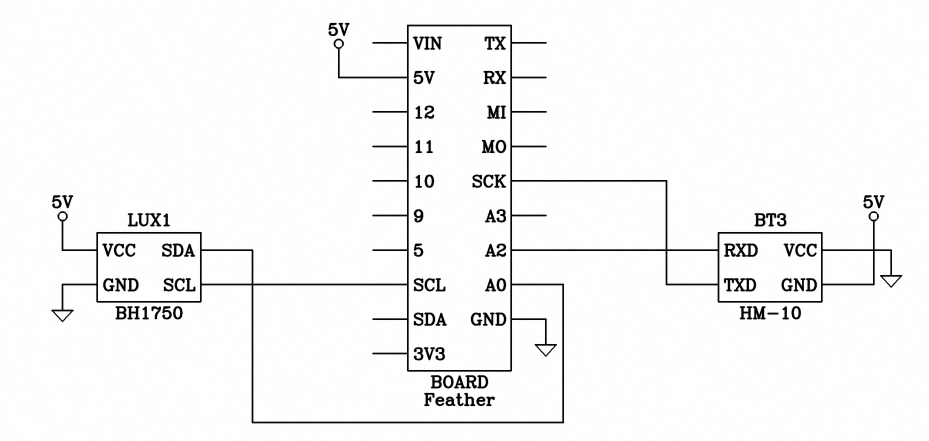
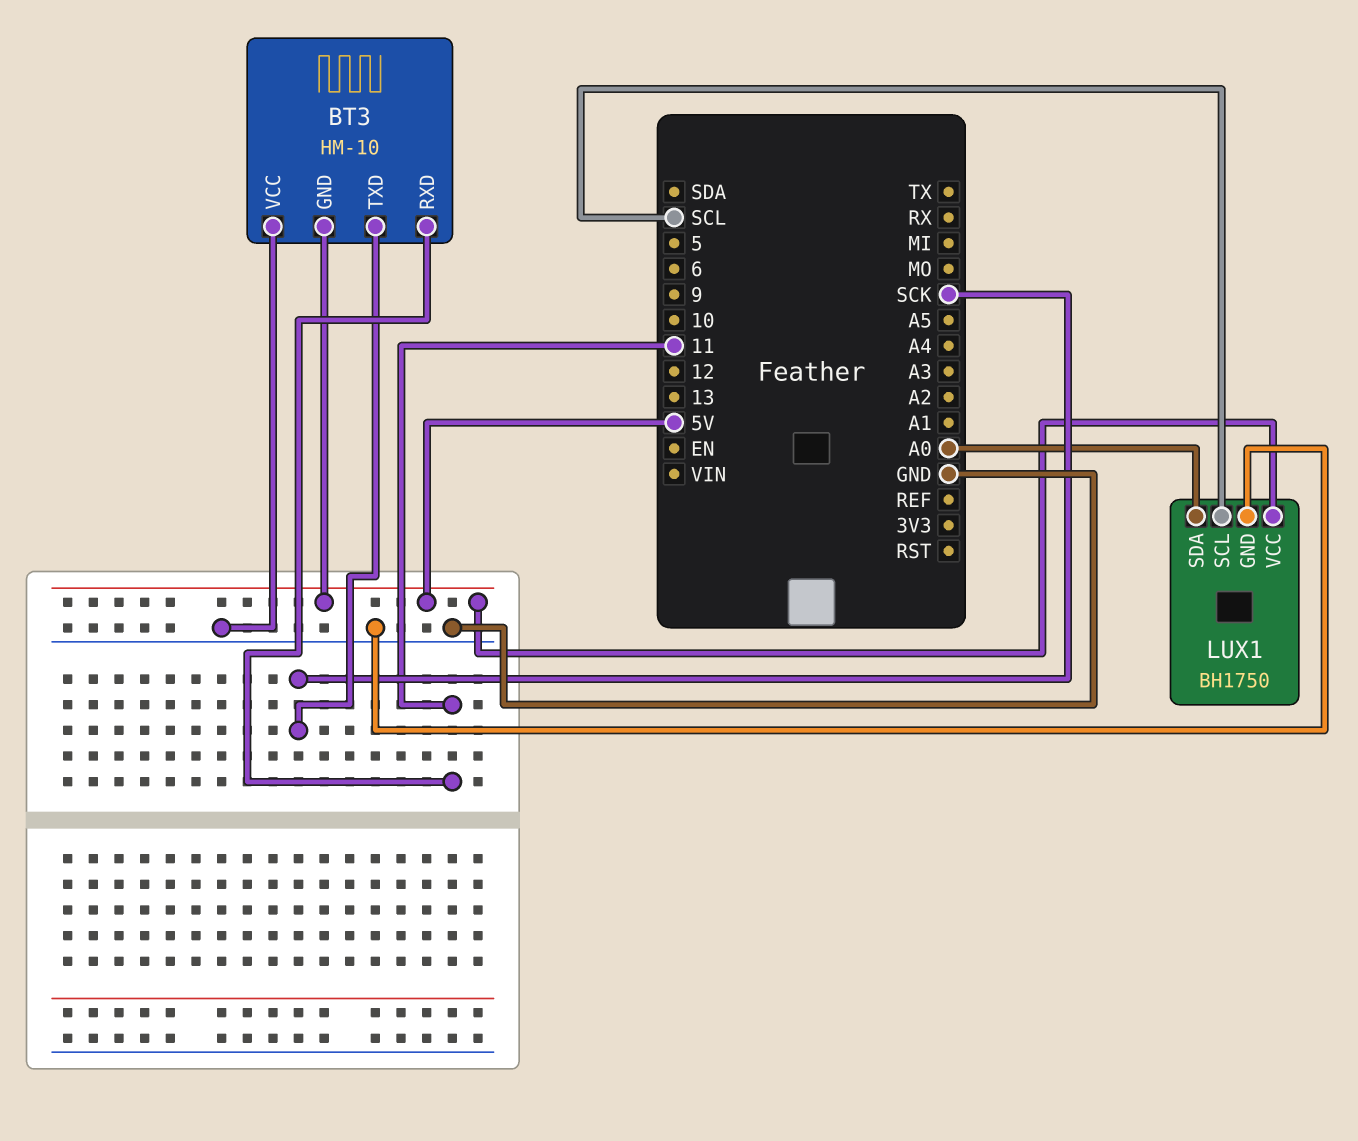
BT3 pin RXD: A2 -> 11

